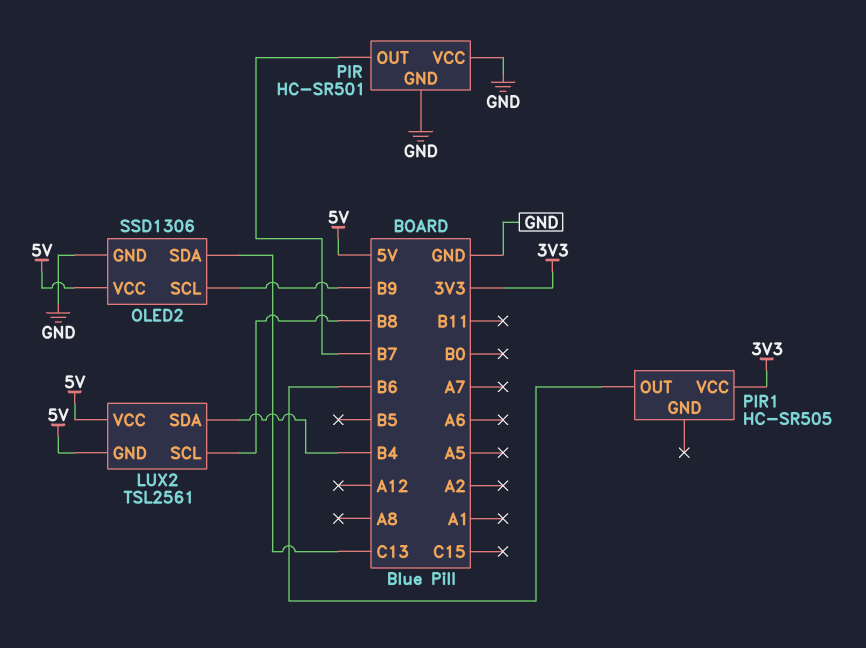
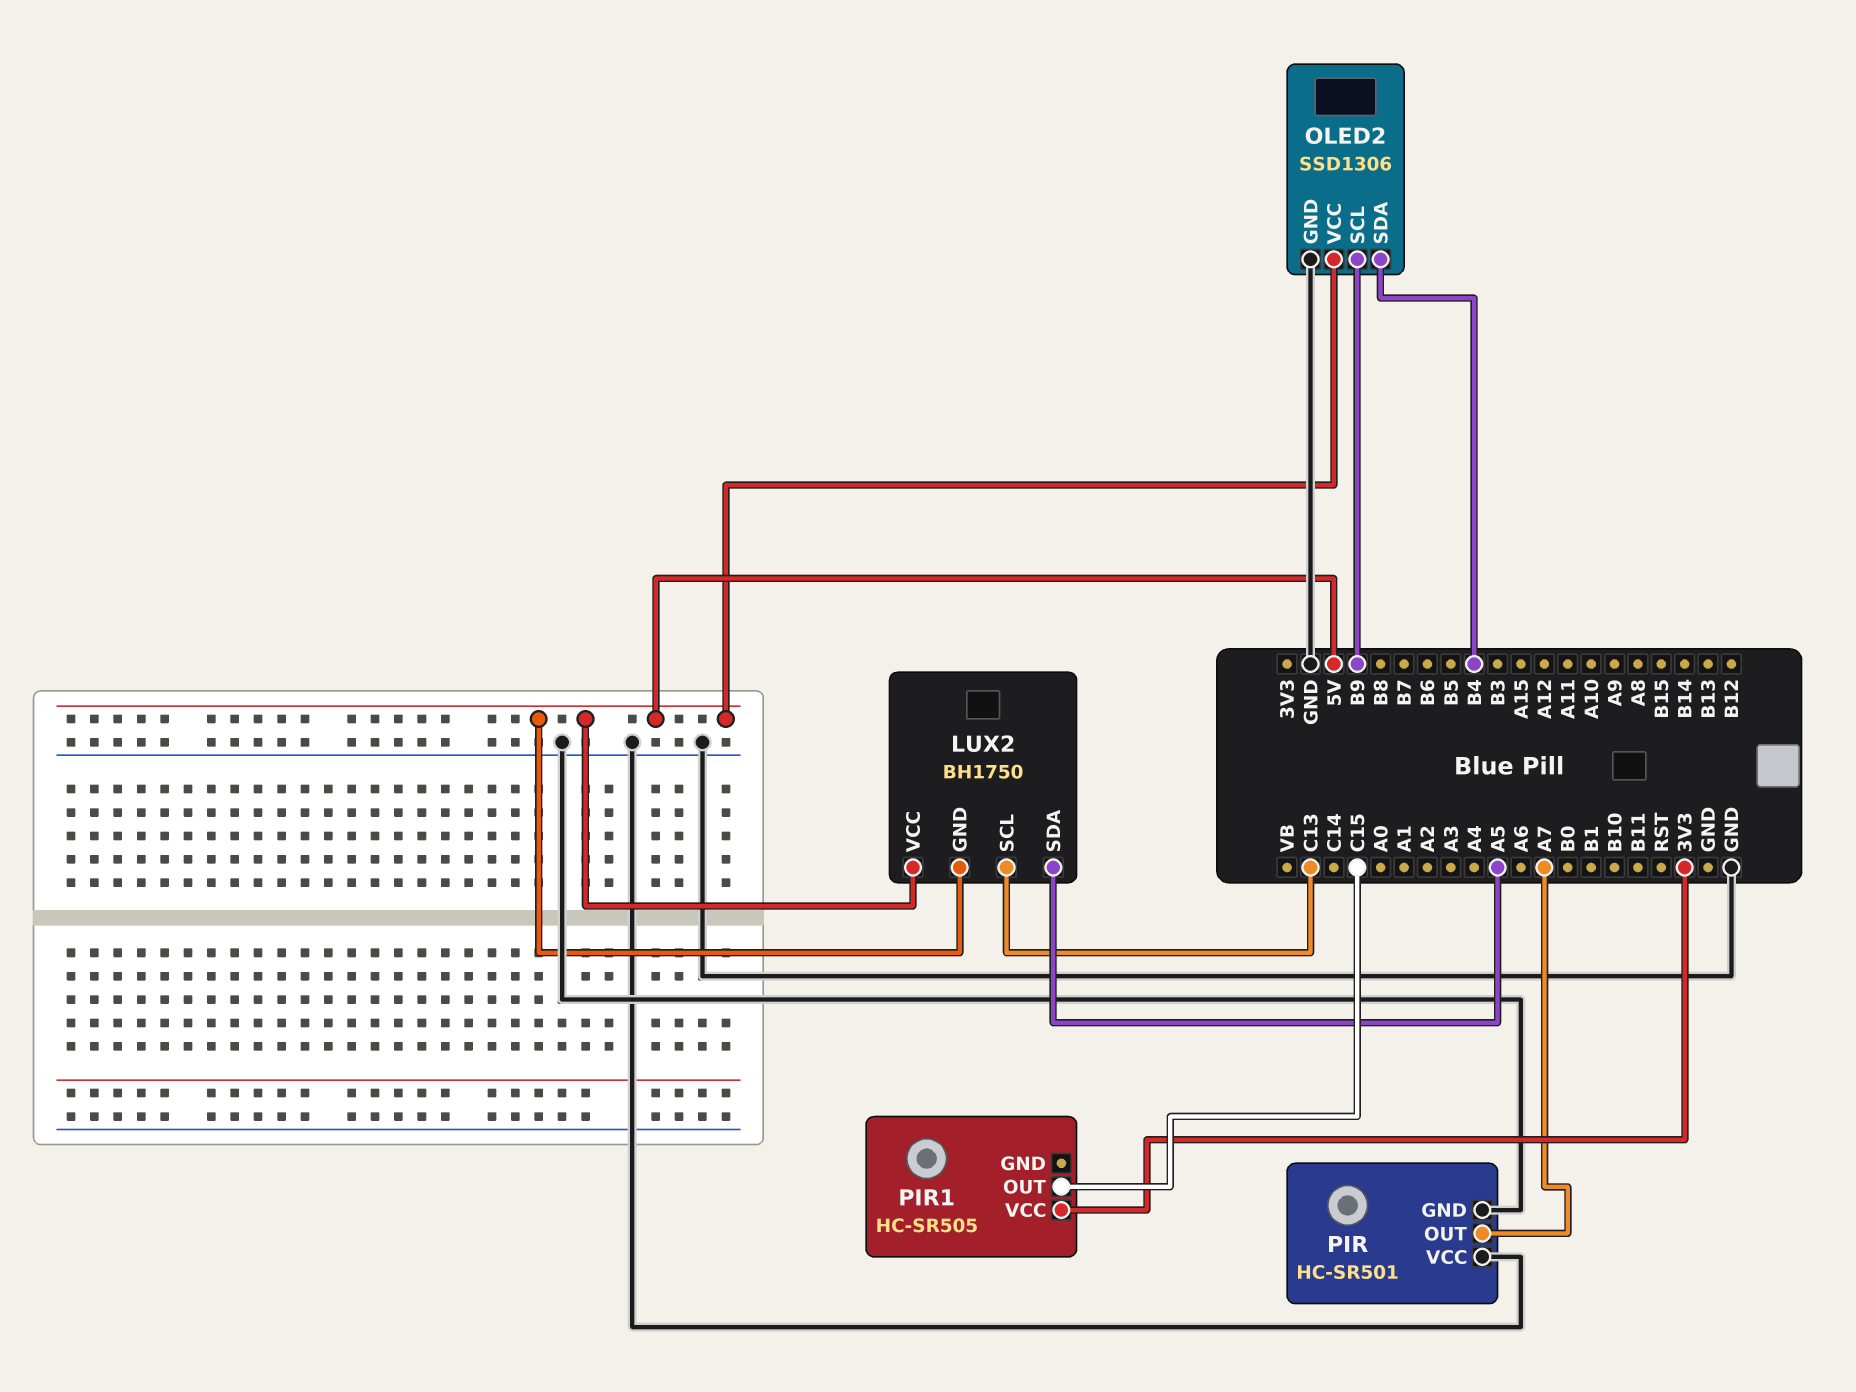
LUX2: TSL2561 -> BH1750
LUX2 pin SCL: B8 -> C13
LUX2 pin SDA: B4 -> A5
OLED2 pin SDA: C13 -> B4
PIR pin OUT: B7 -> A7
PIR1 pin OUT: B6 -> C15

